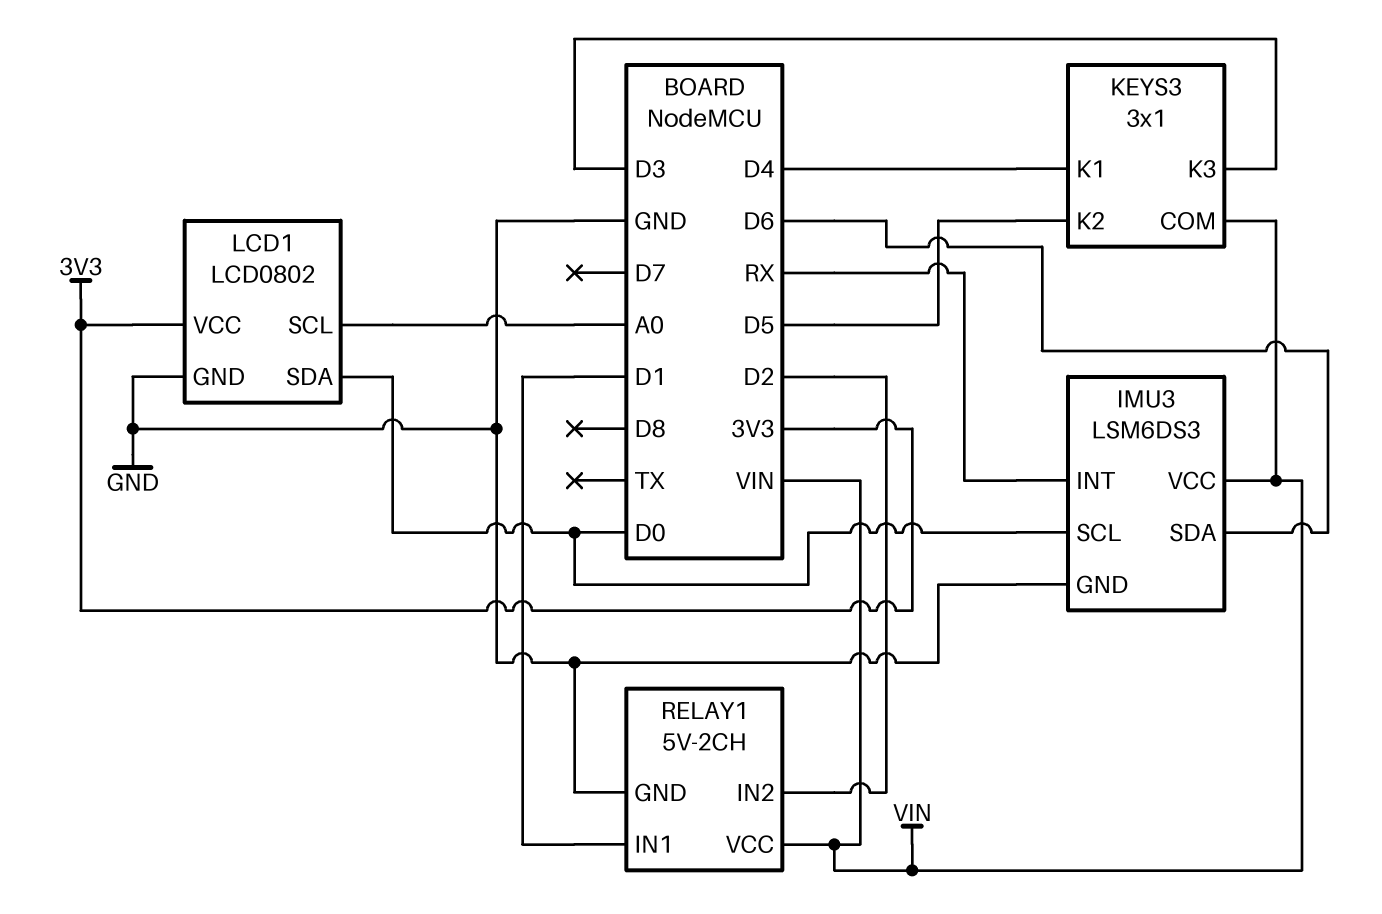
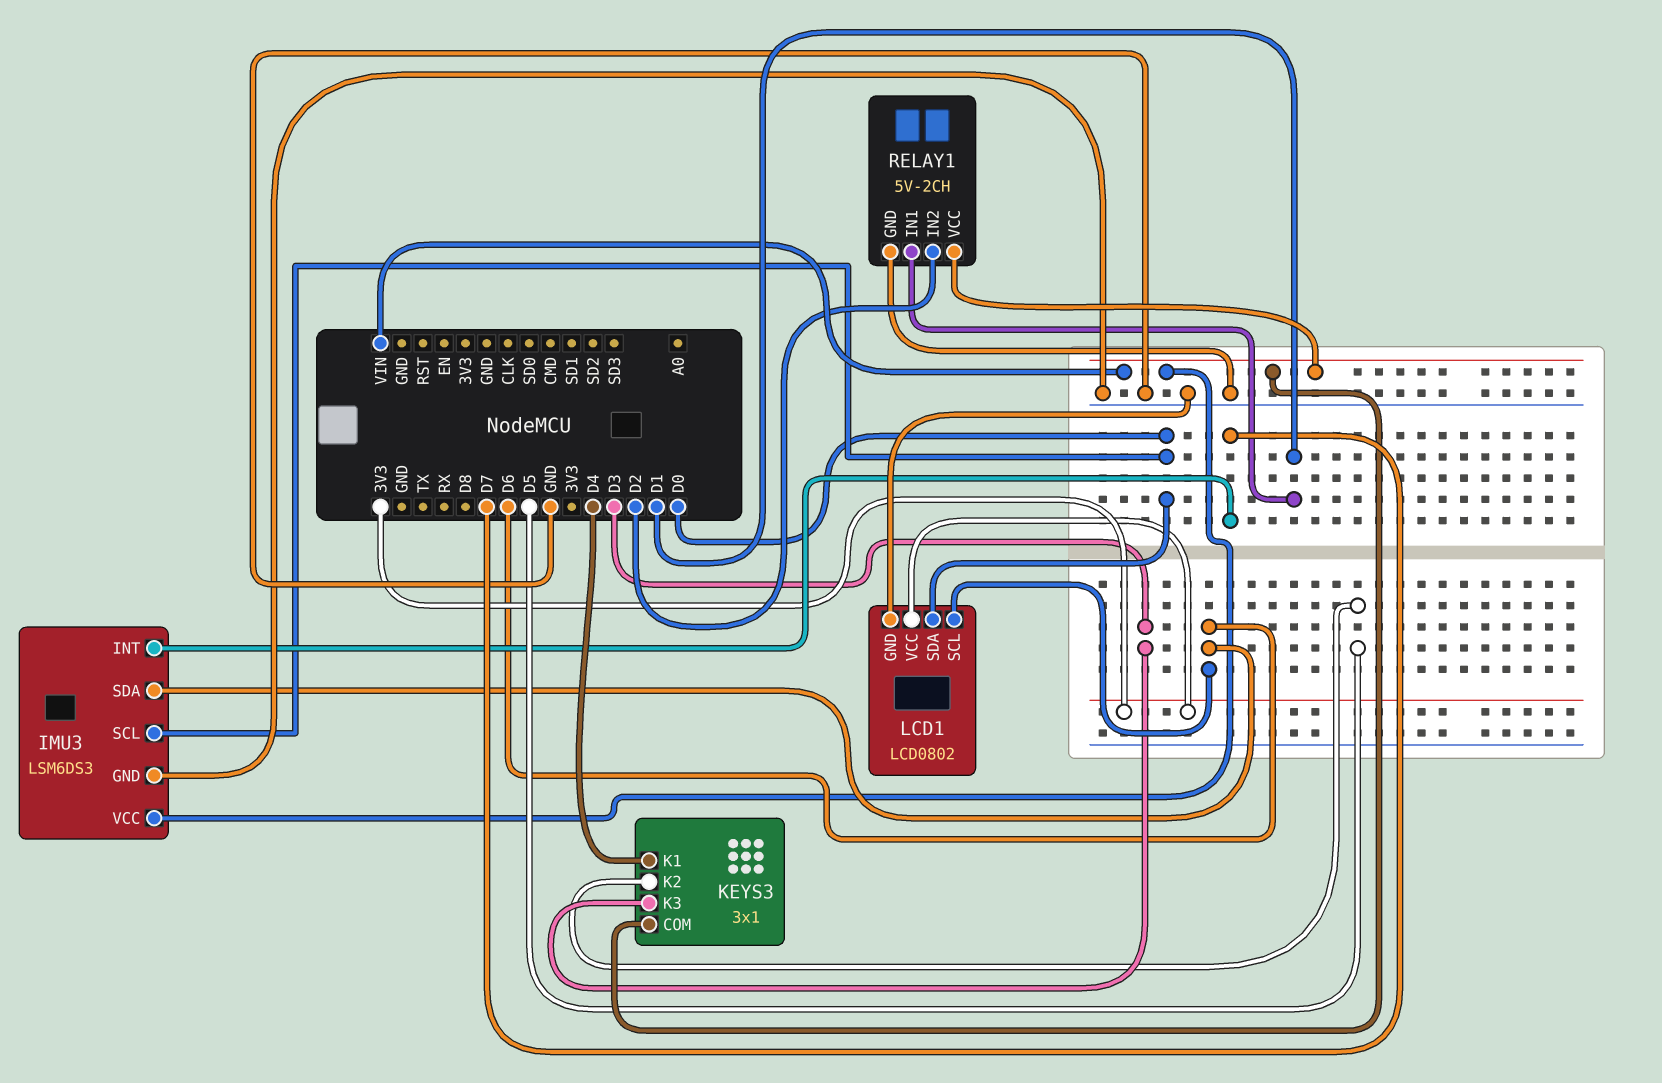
IMU3 pin INT: RX -> D7
LCD1 pin SCL: A0 -> D6

